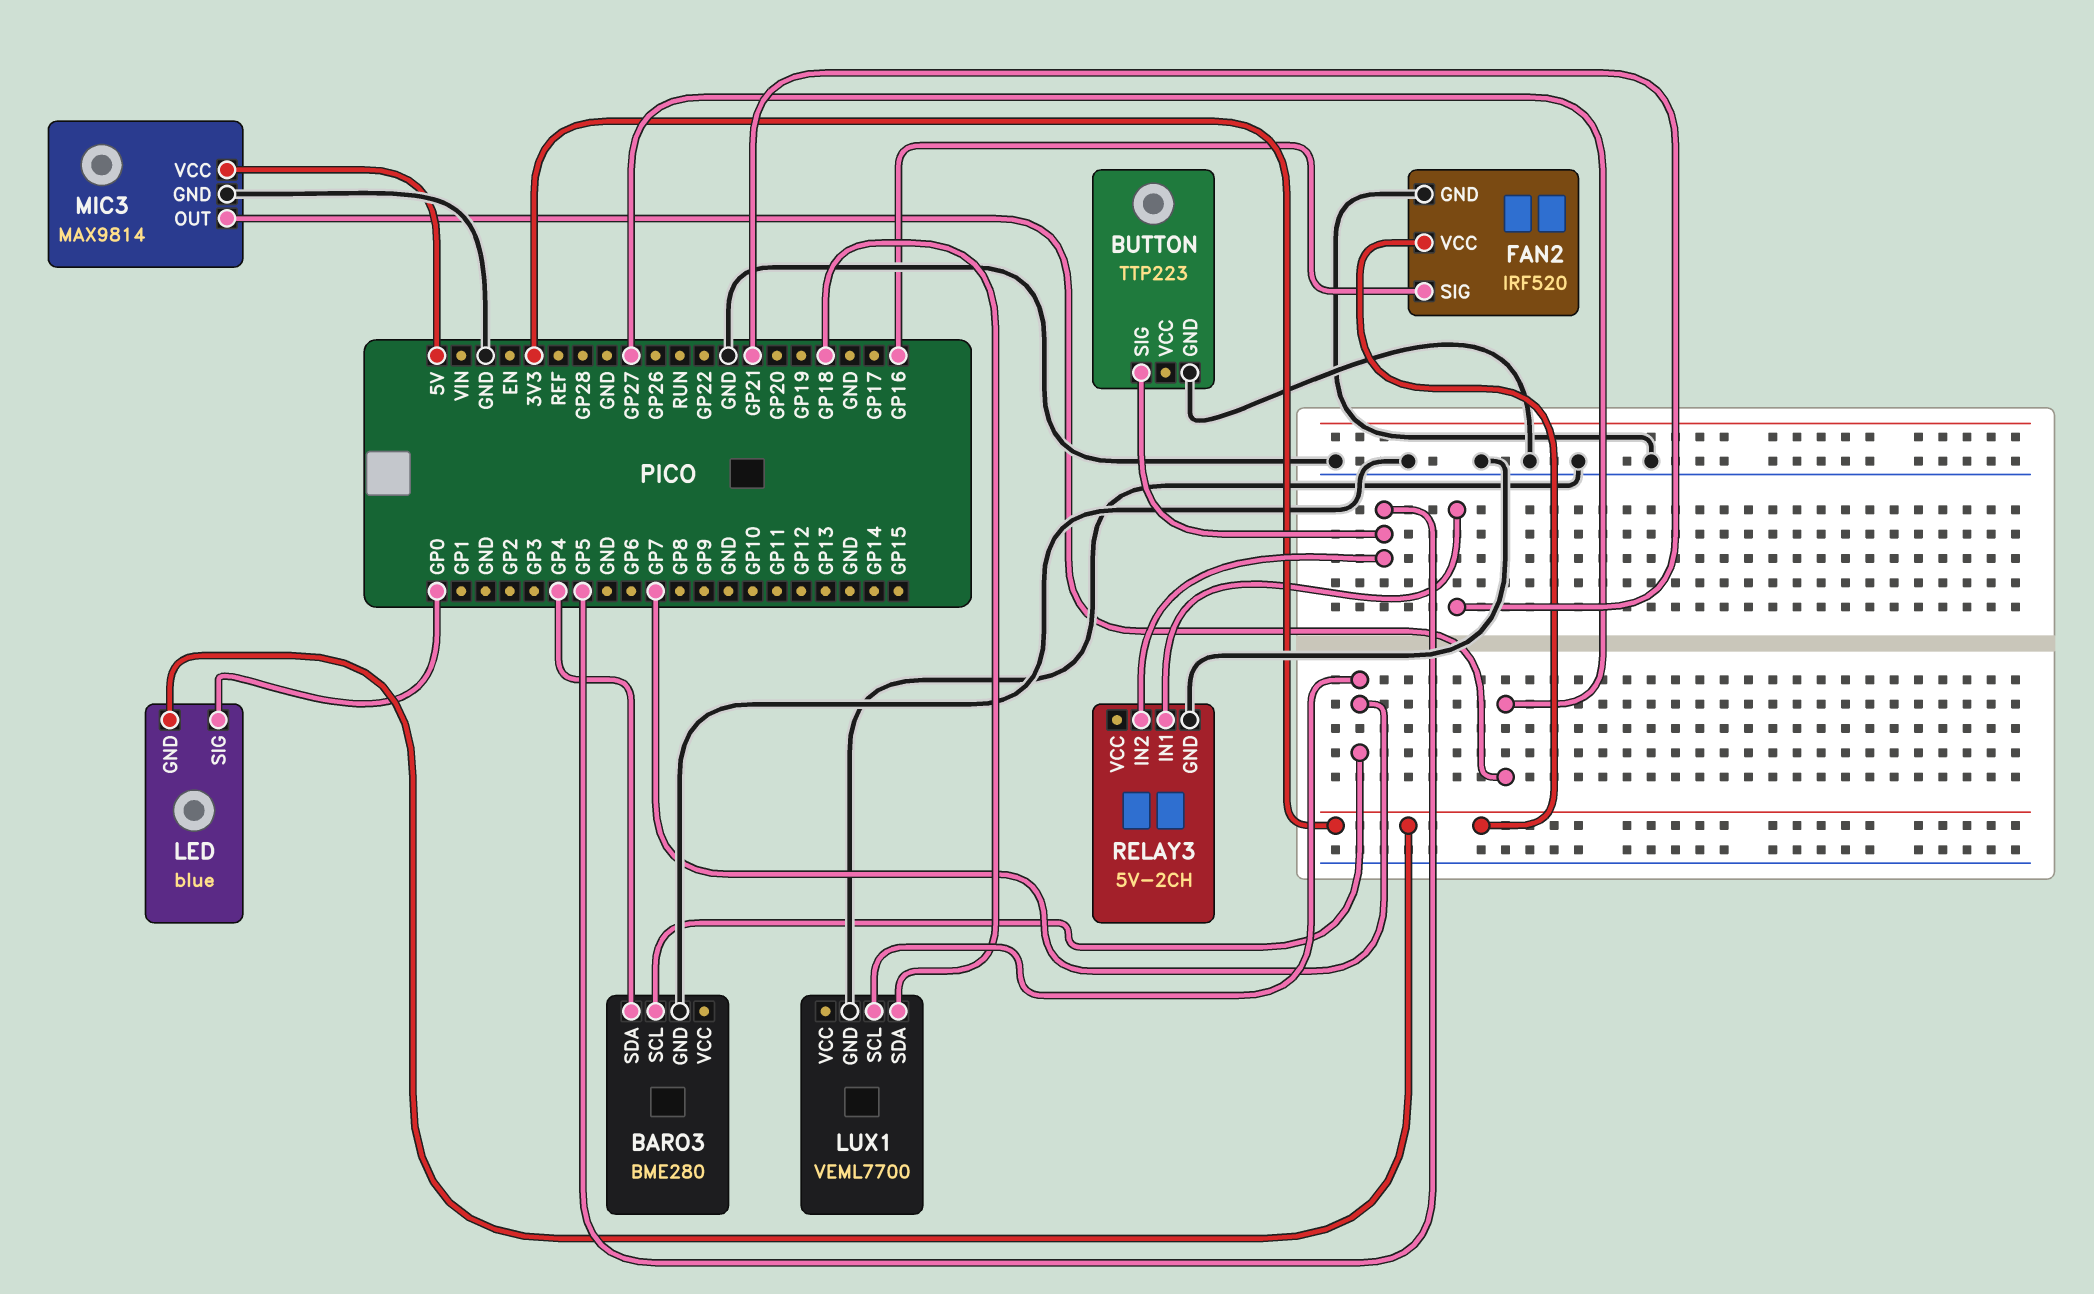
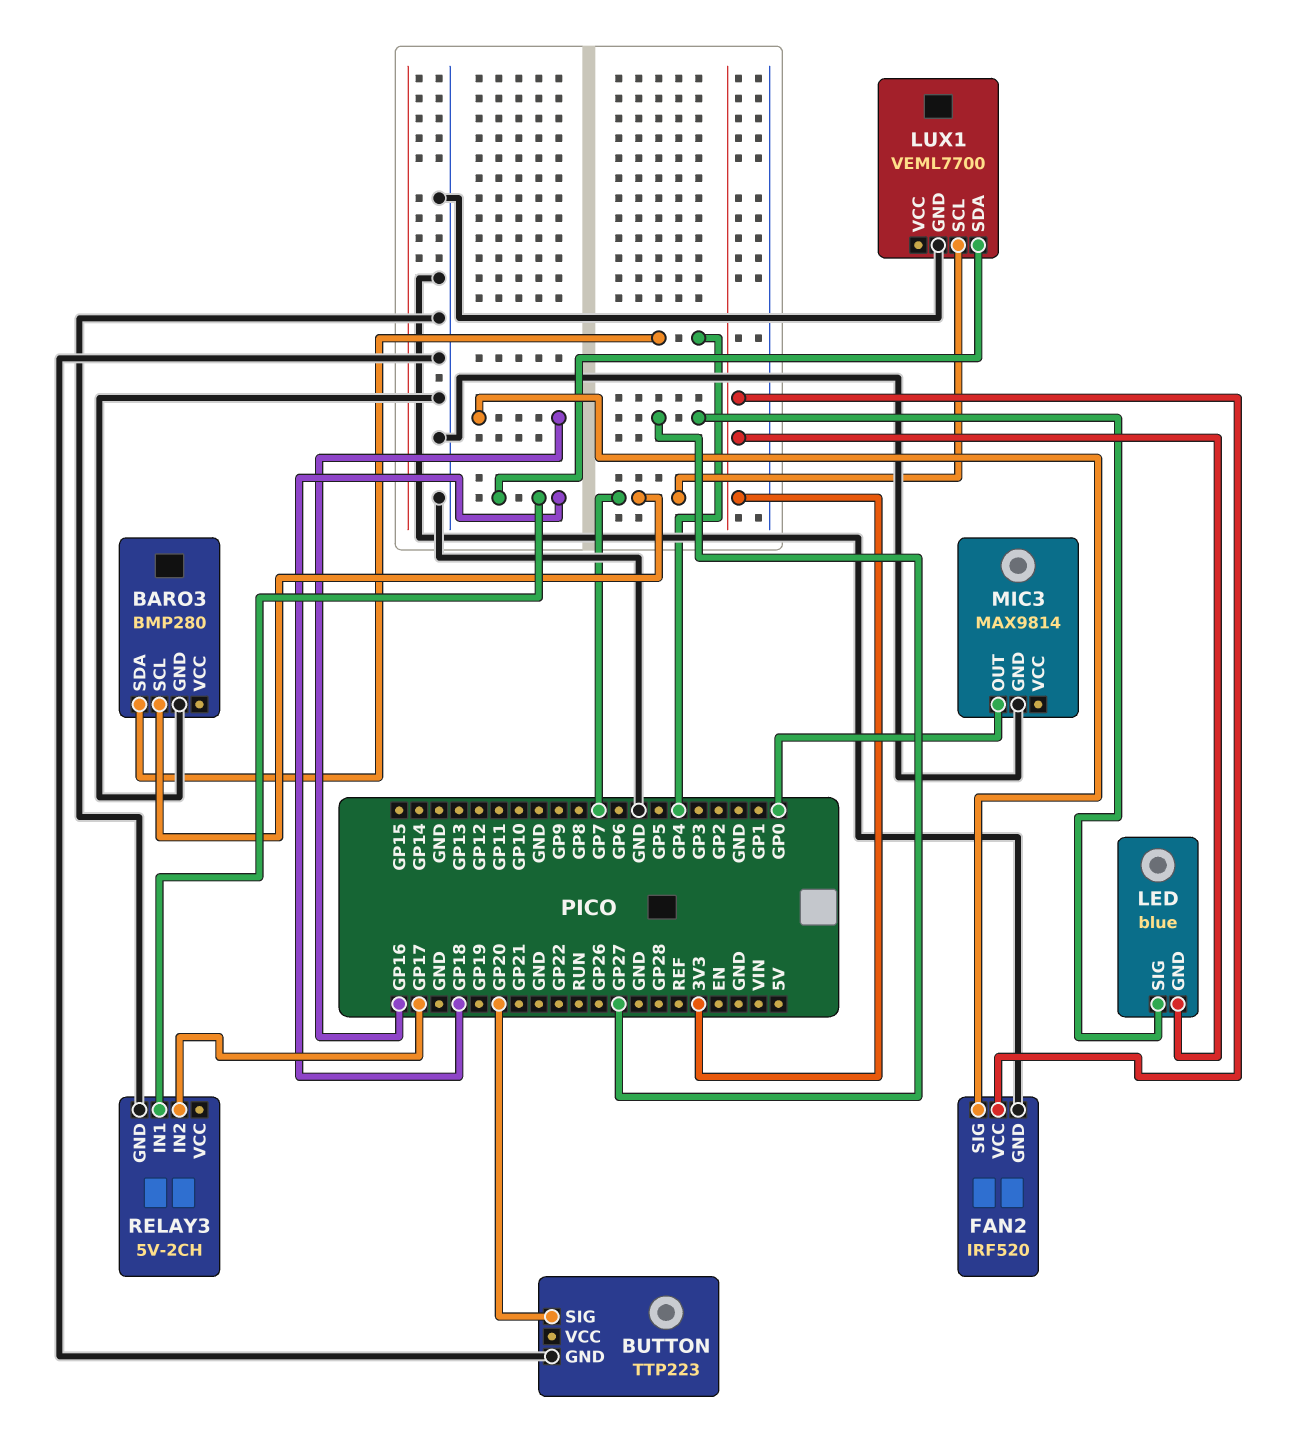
BARO3: BME280 -> BMP280
BUTTON pin SIG: GP5 -> GP20
LED pin SIG: GP0 -> GP27
MIC3 pin OUT: GP27 -> GP0
MIC3 pin VCC: 5V -> none
RELAY3 pin IN1: GP21 -> GP18
RELAY3 pin IN2: GP5 -> GP17

